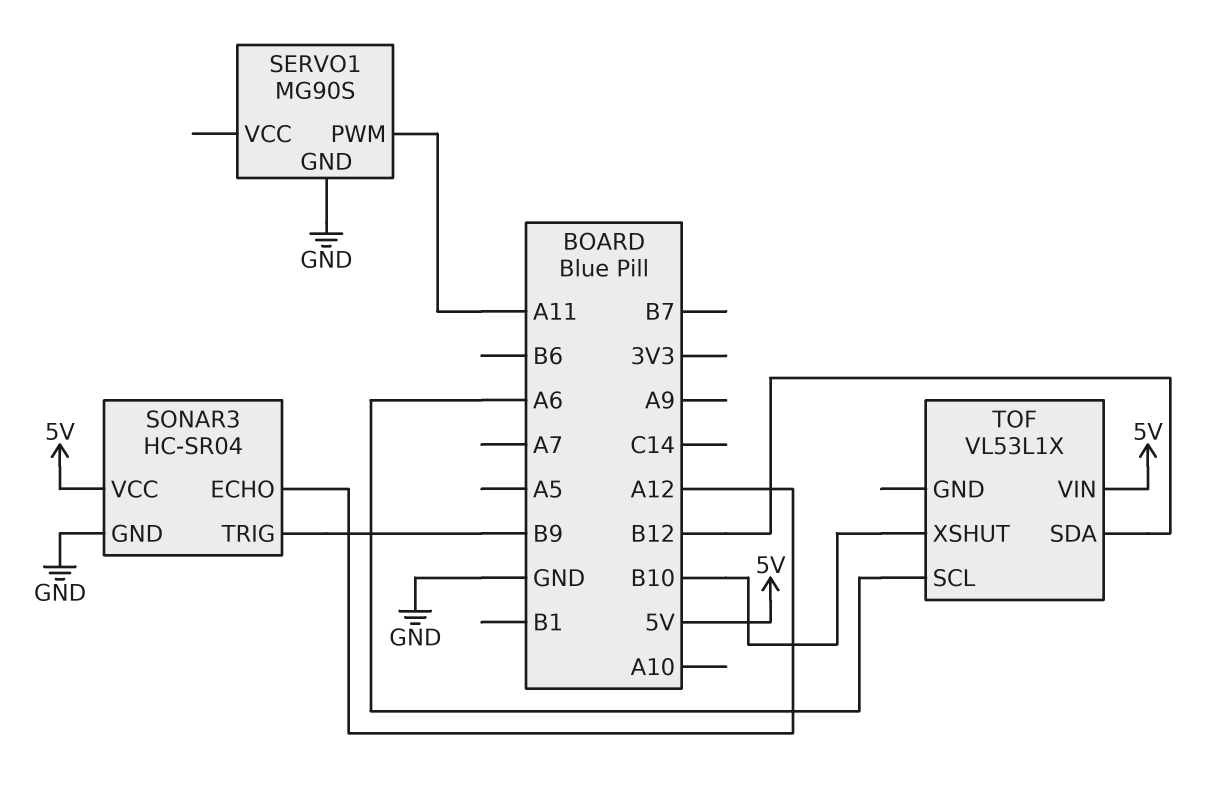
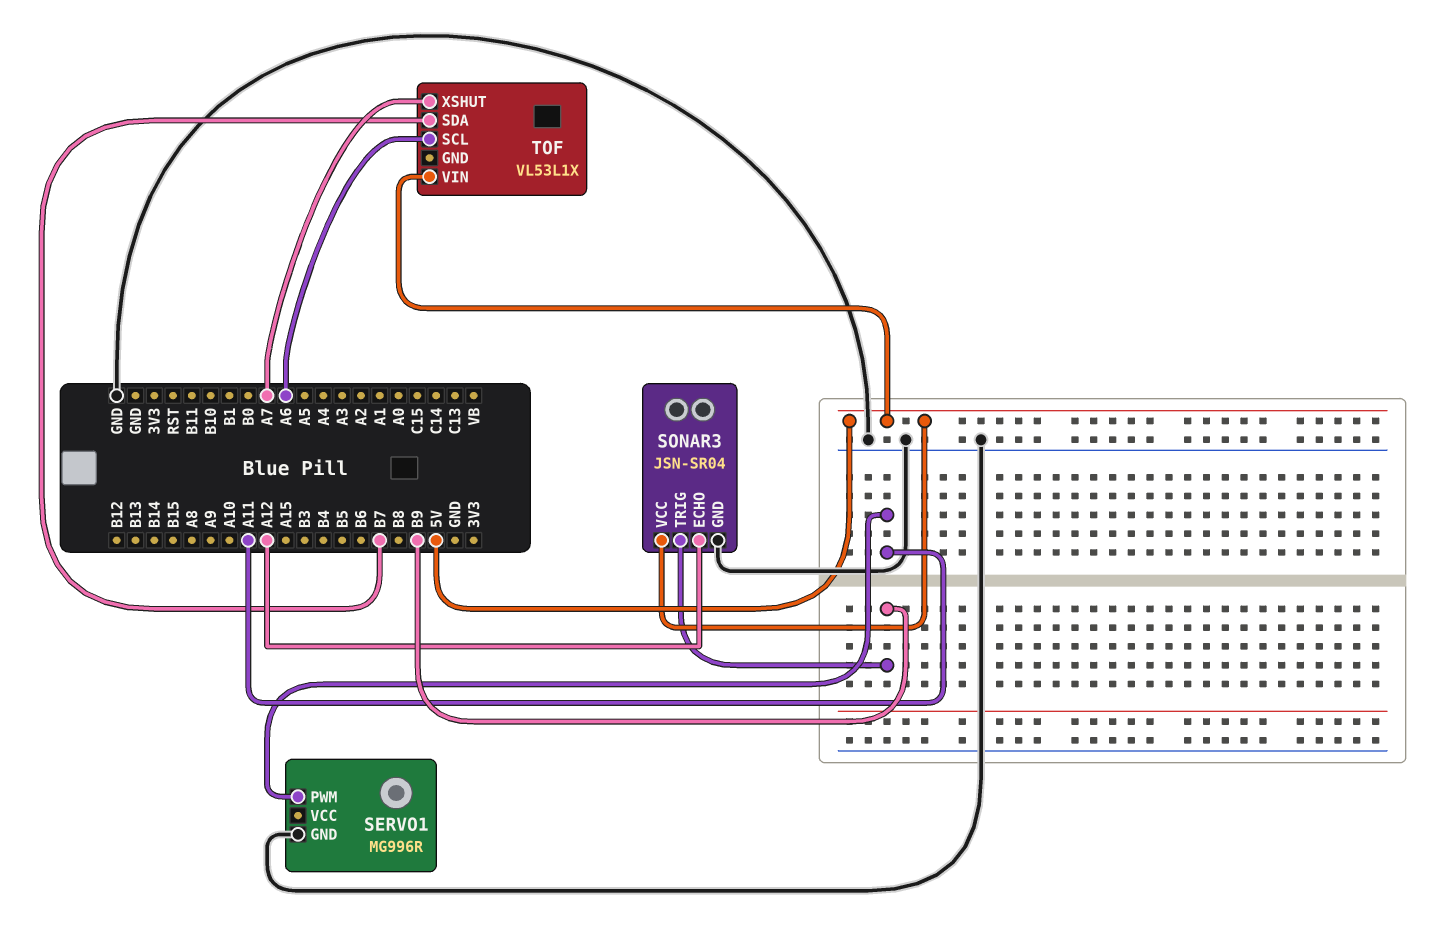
SERVO1: MG90S -> MG996R
SONAR3: HC-SR04 -> JSN-SR04
TOF pin SDA: B12 -> B7
TOF pin XSHUT: B10 -> A7

